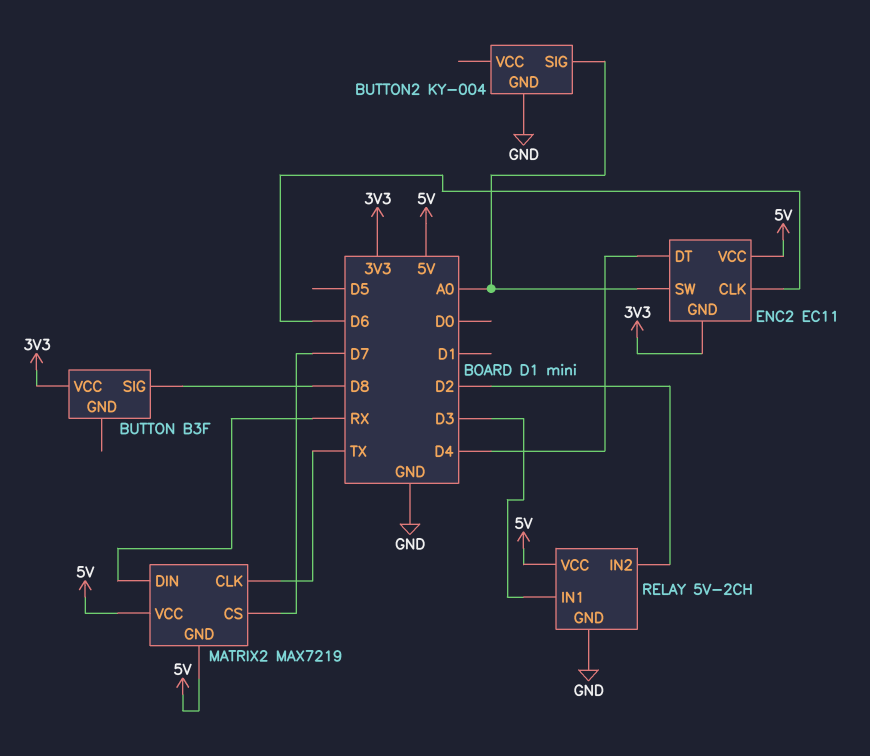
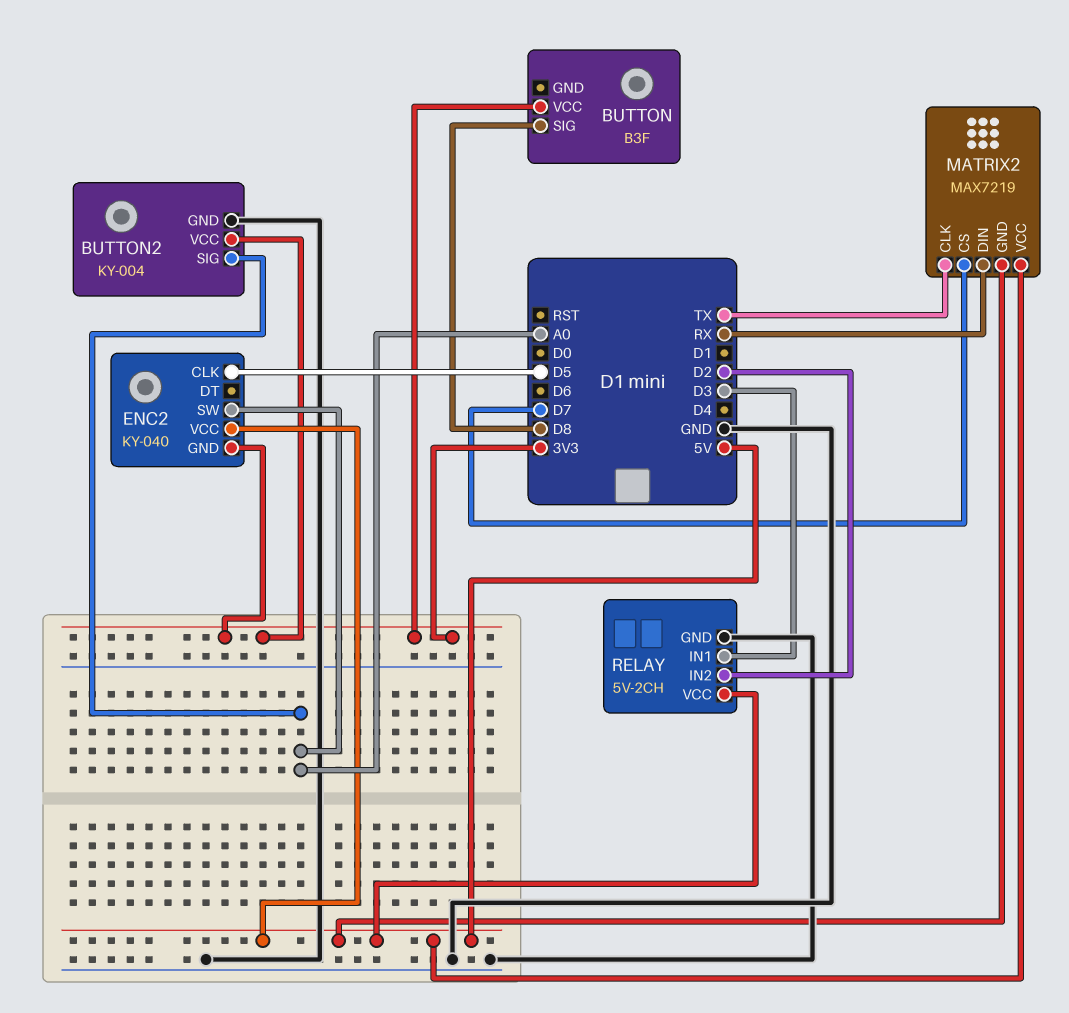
BUTTON2 pin VCC: none -> 3V3
ENC2: EC11 -> KY-040
ENC2 pin CLK: D6 -> D5
ENC2 pin DT: D4 -> none

